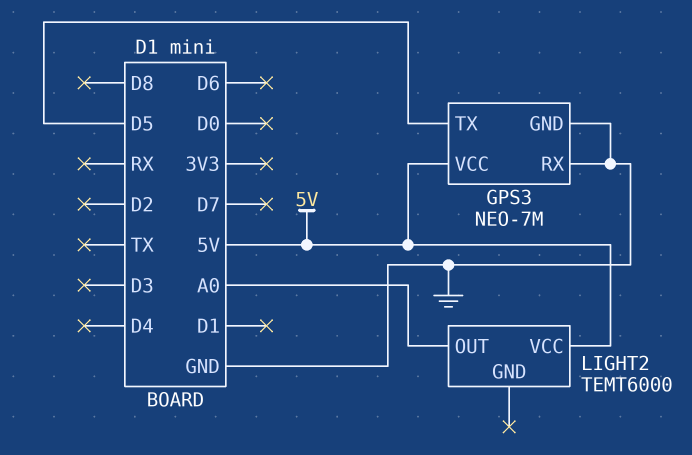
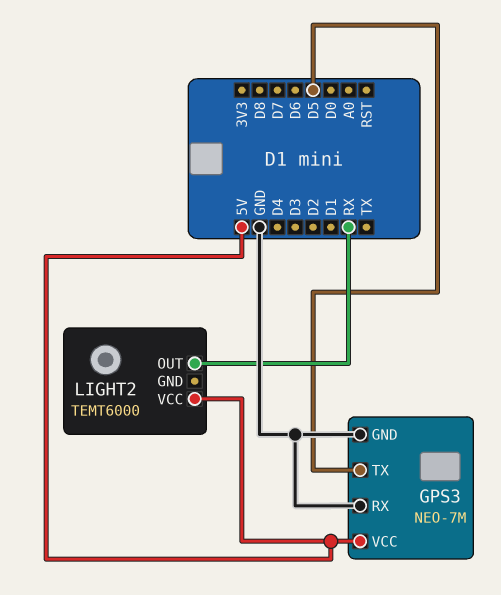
LIGHT2 pin OUT: A0 -> RX

